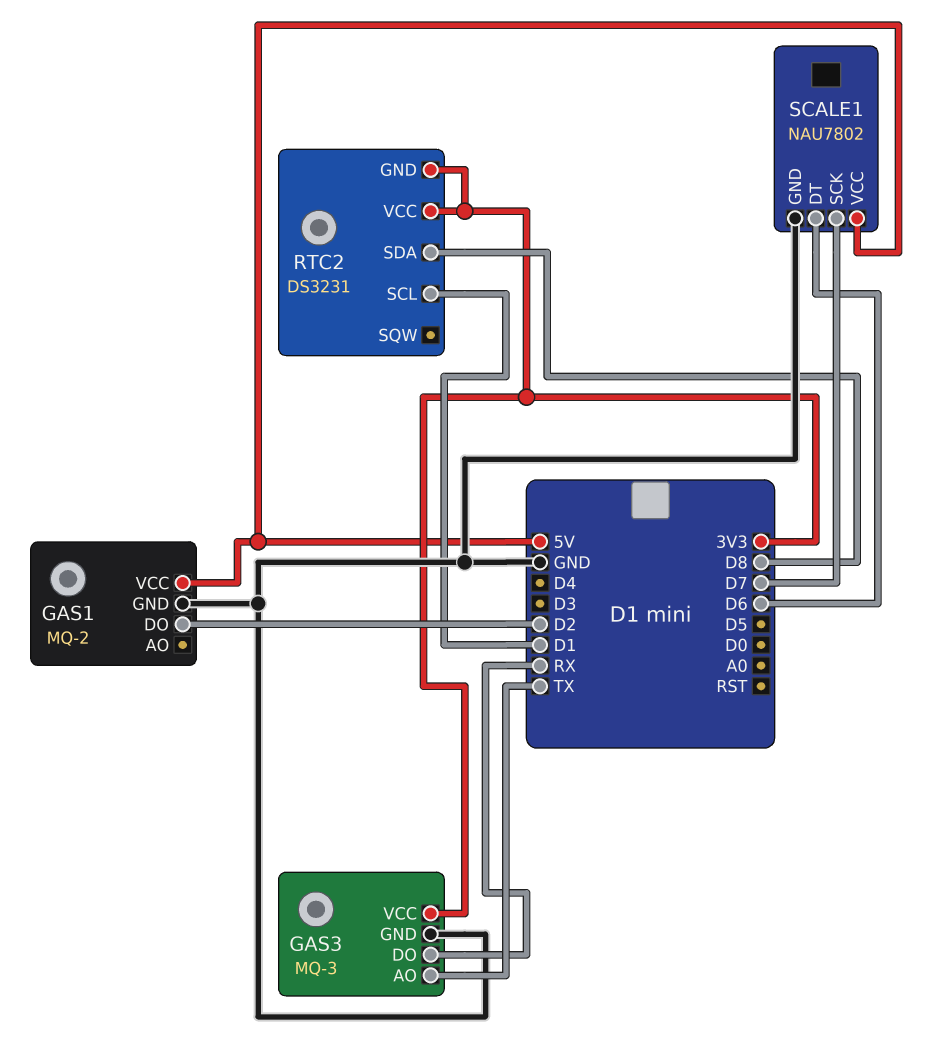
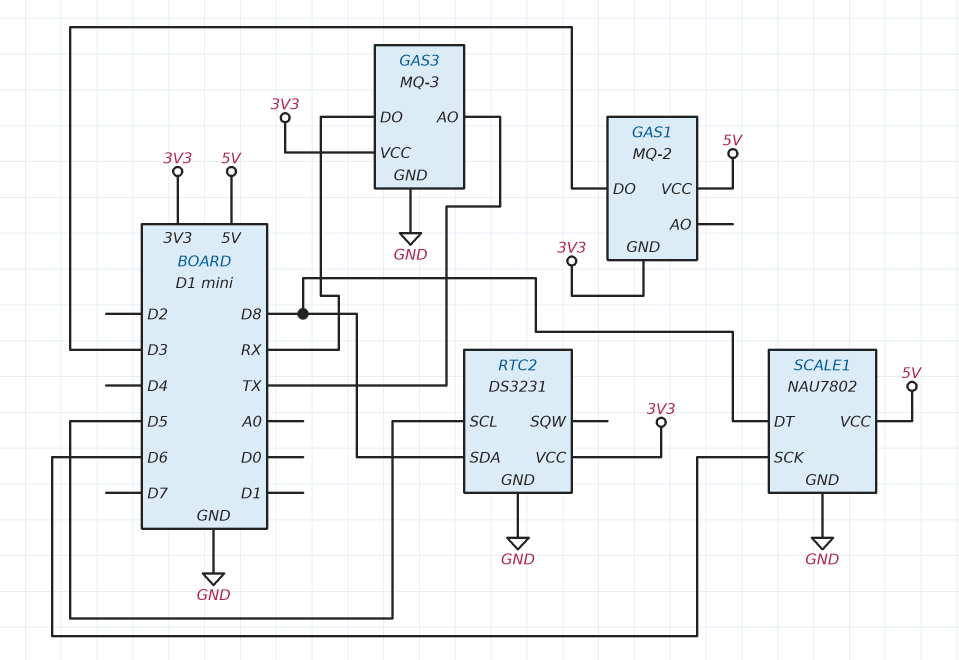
GAS1 pin DO: D2 -> D3
GAS1 pin GND: GND -> 3V3
RTC2 pin GND: 3V3 -> GND
RTC2 pin SCL: D1 -> D5
SCALE1 pin DT: D6 -> D8
SCALE1 pin SCK: D7 -> D6

